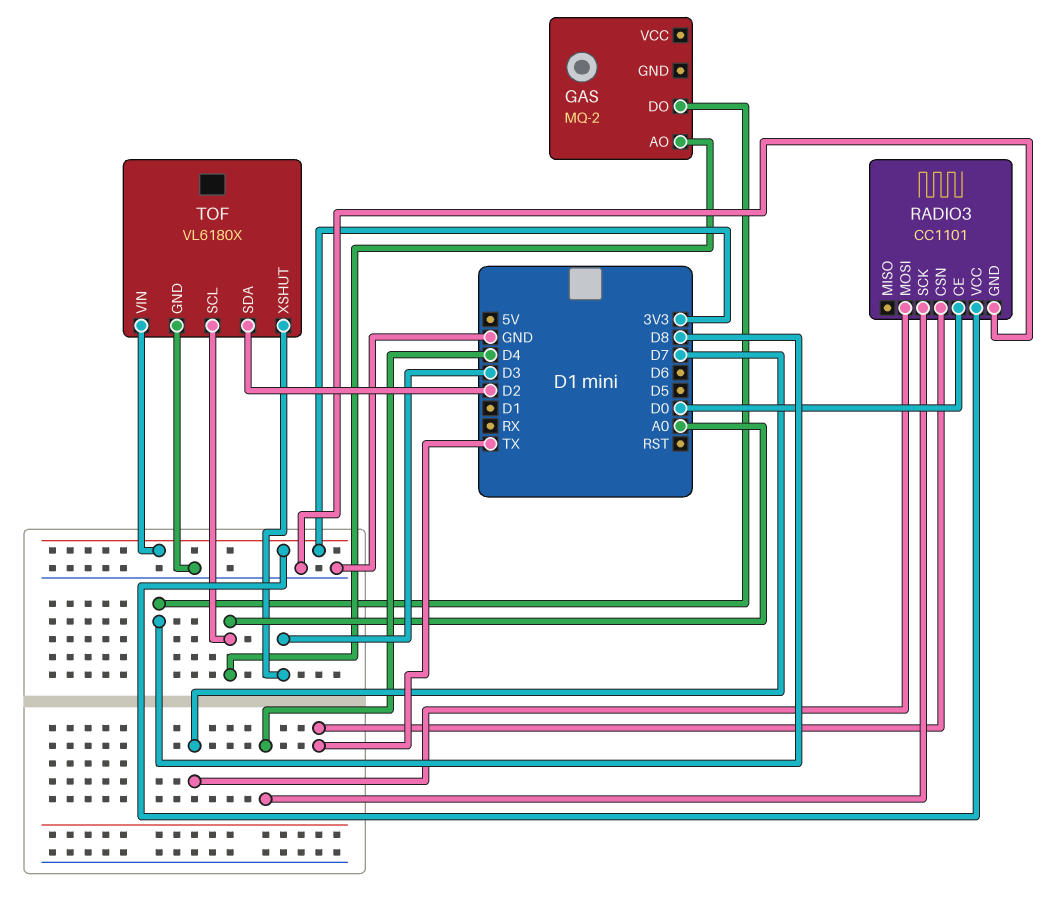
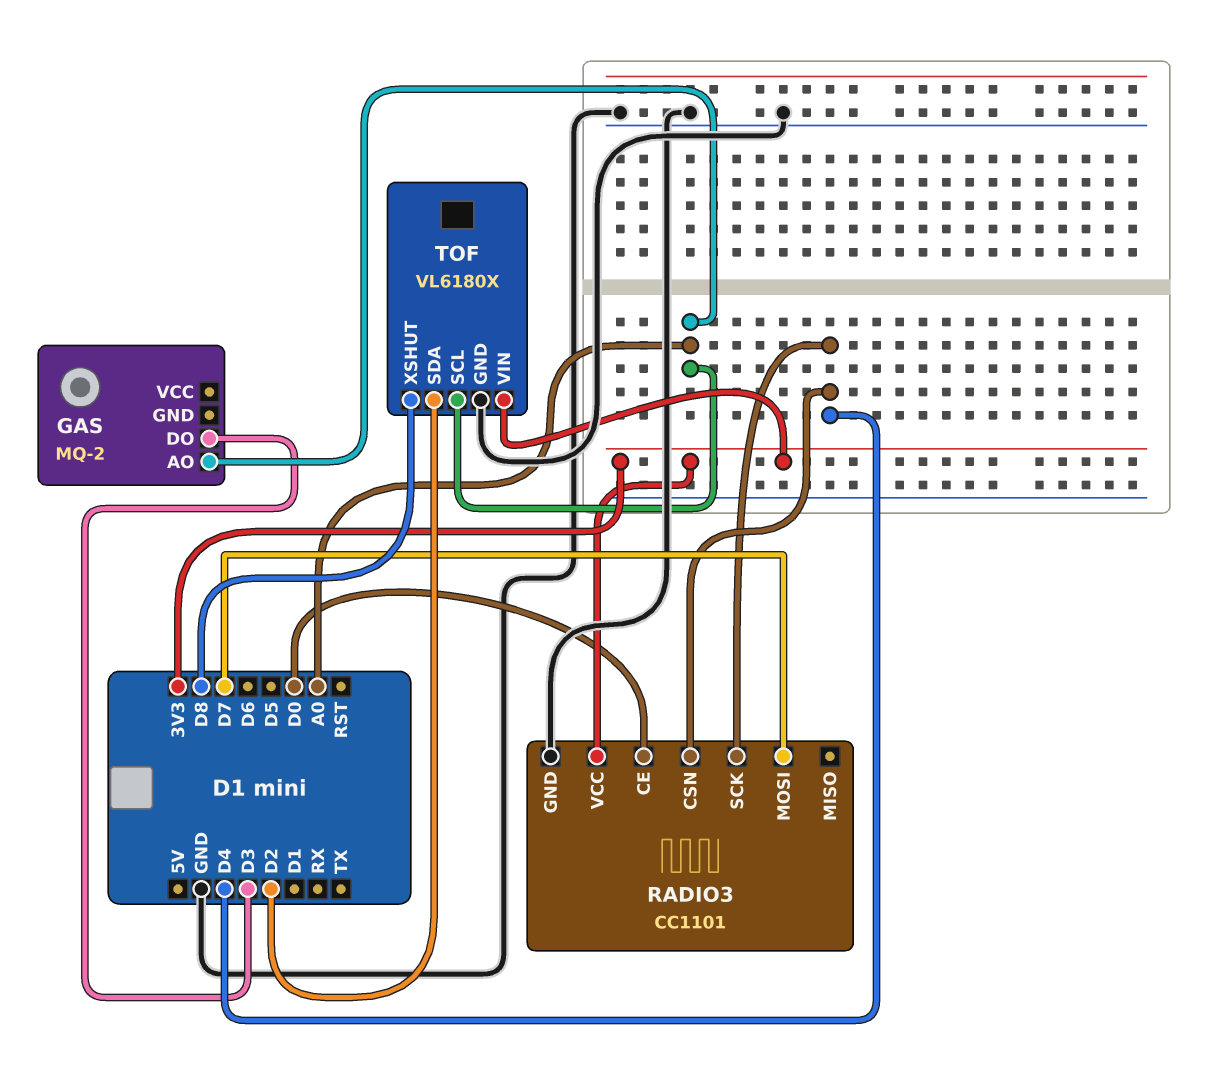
GAS pin DO: D8 -> D3
RADIO3 pin CSN: TX -> D4
TOF pin XSHUT: D3 -> D8

